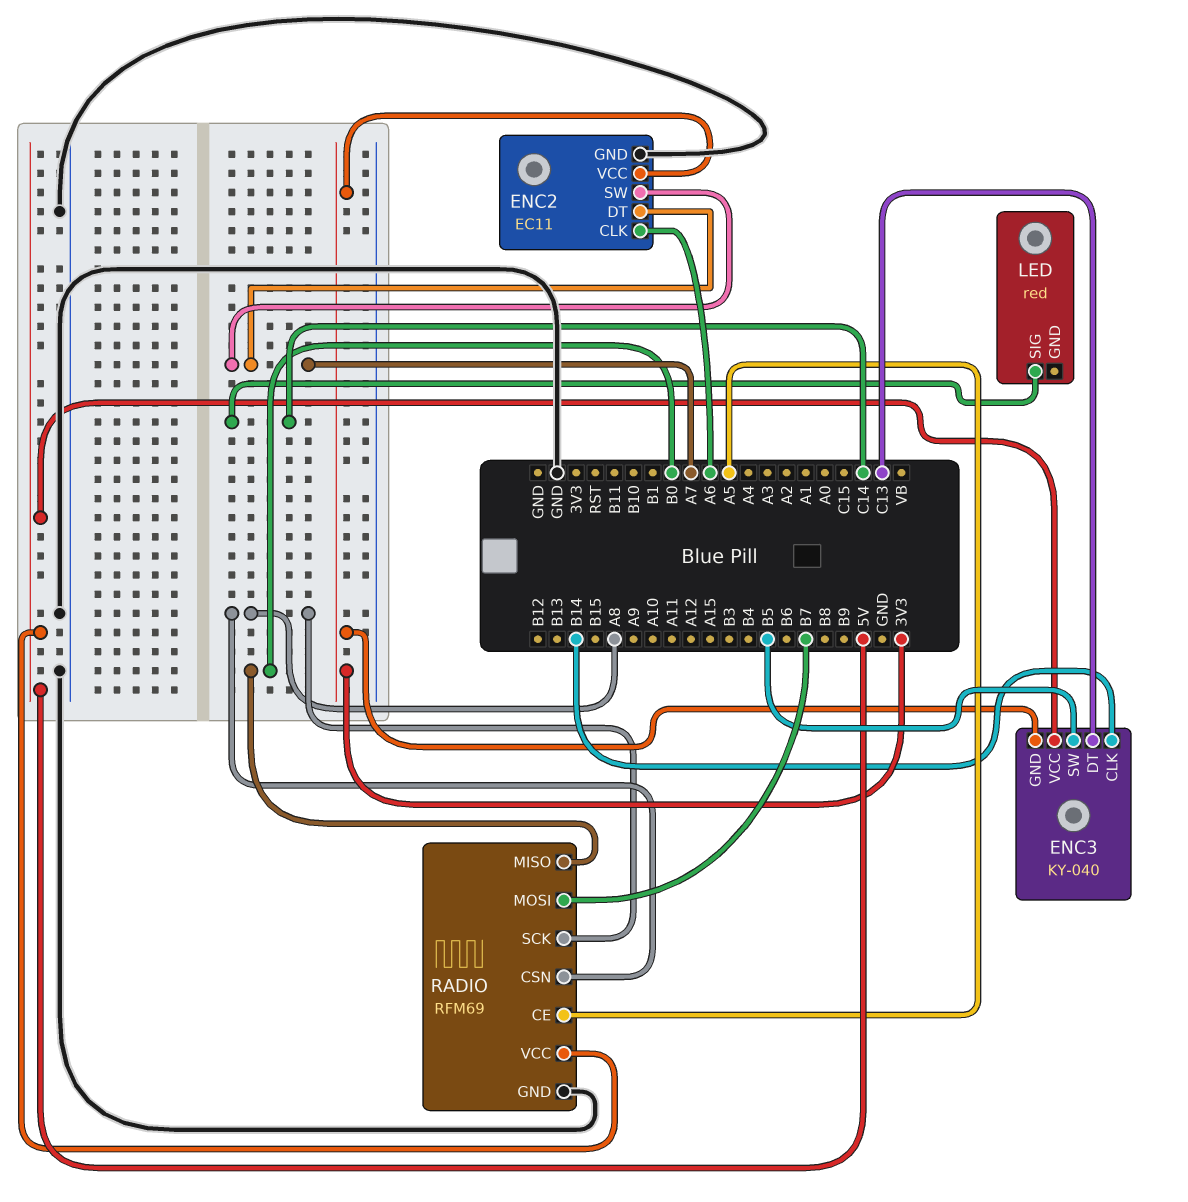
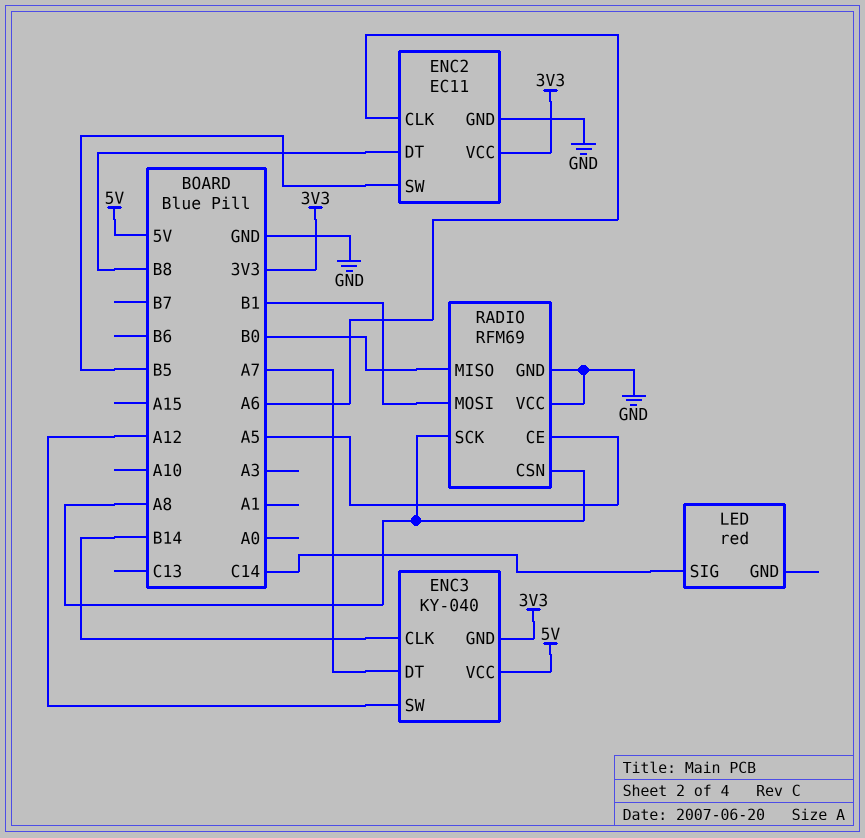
ENC2 pin DT: A7 -> B8
ENC2 pin SW: A7 -> B5
ENC3 pin DT: C13 -> A7
ENC3 pin SW: B5 -> A12
RADIO pin MOSI: B7 -> B1
RADIO pin VCC: 5V -> GND

